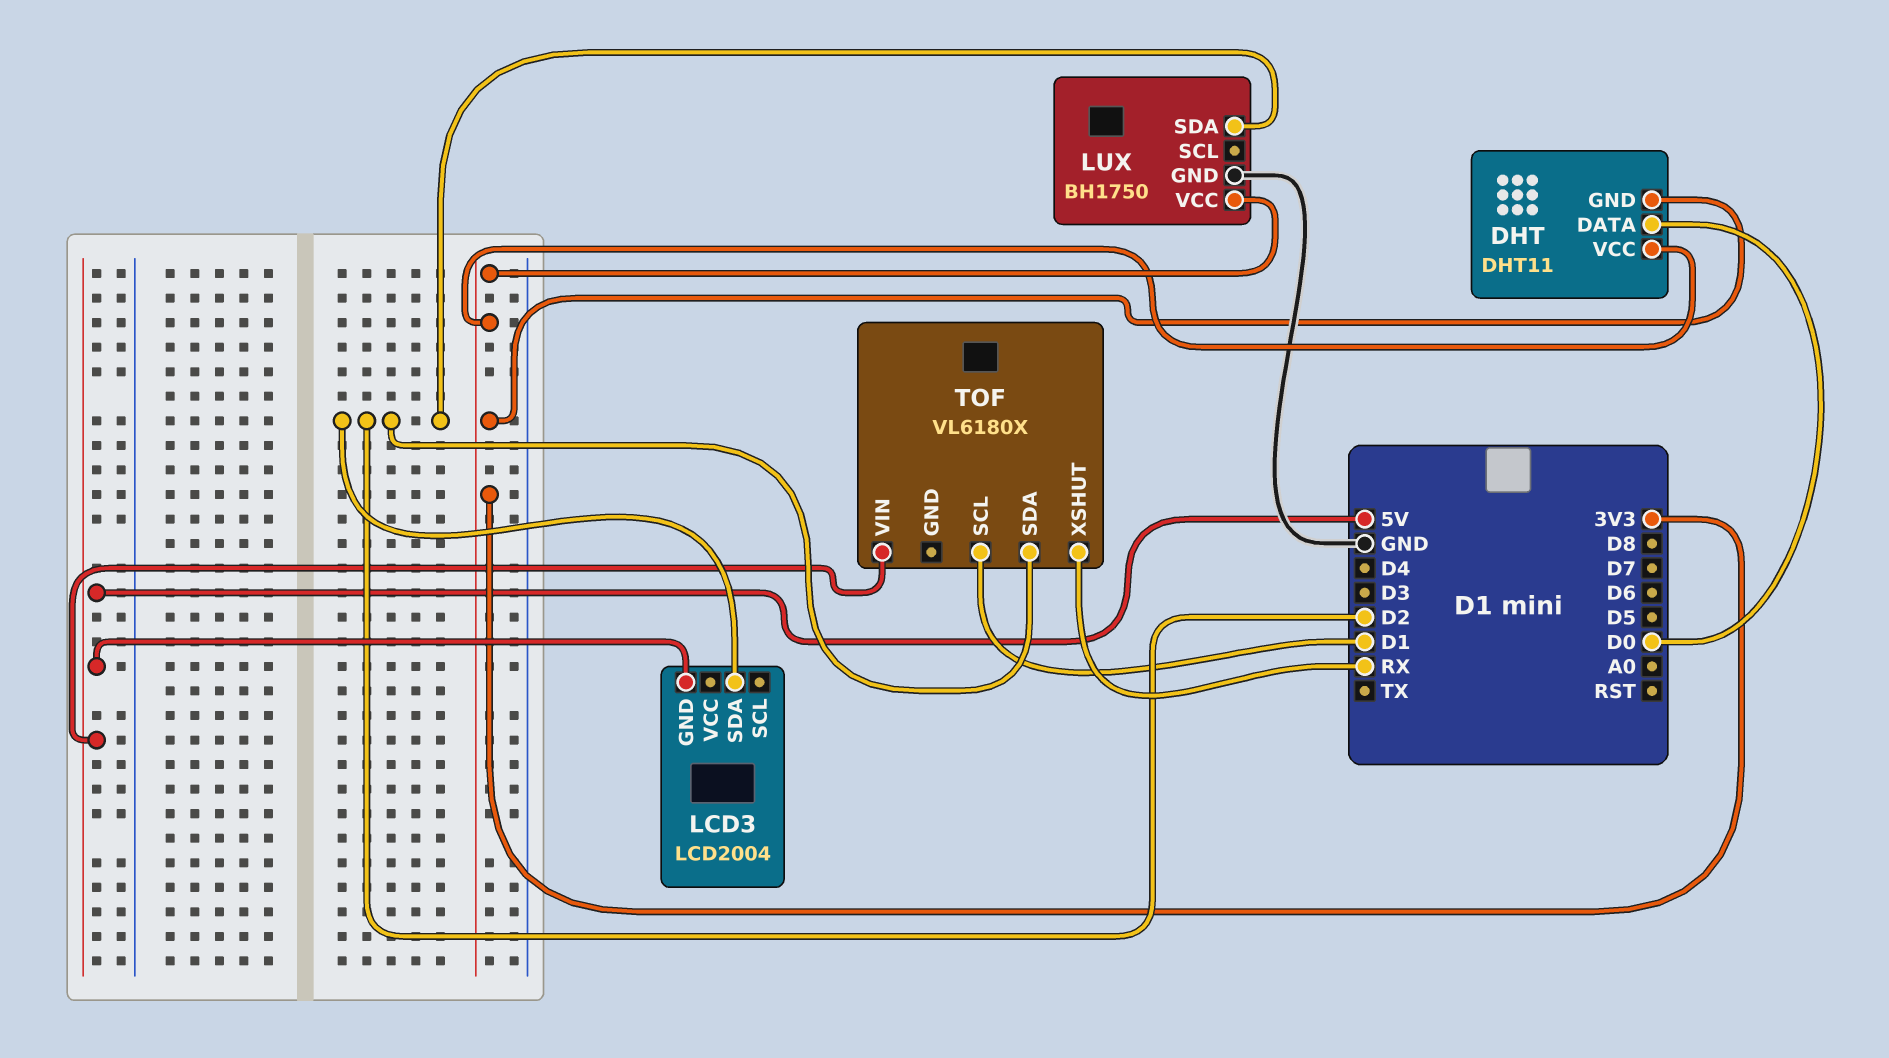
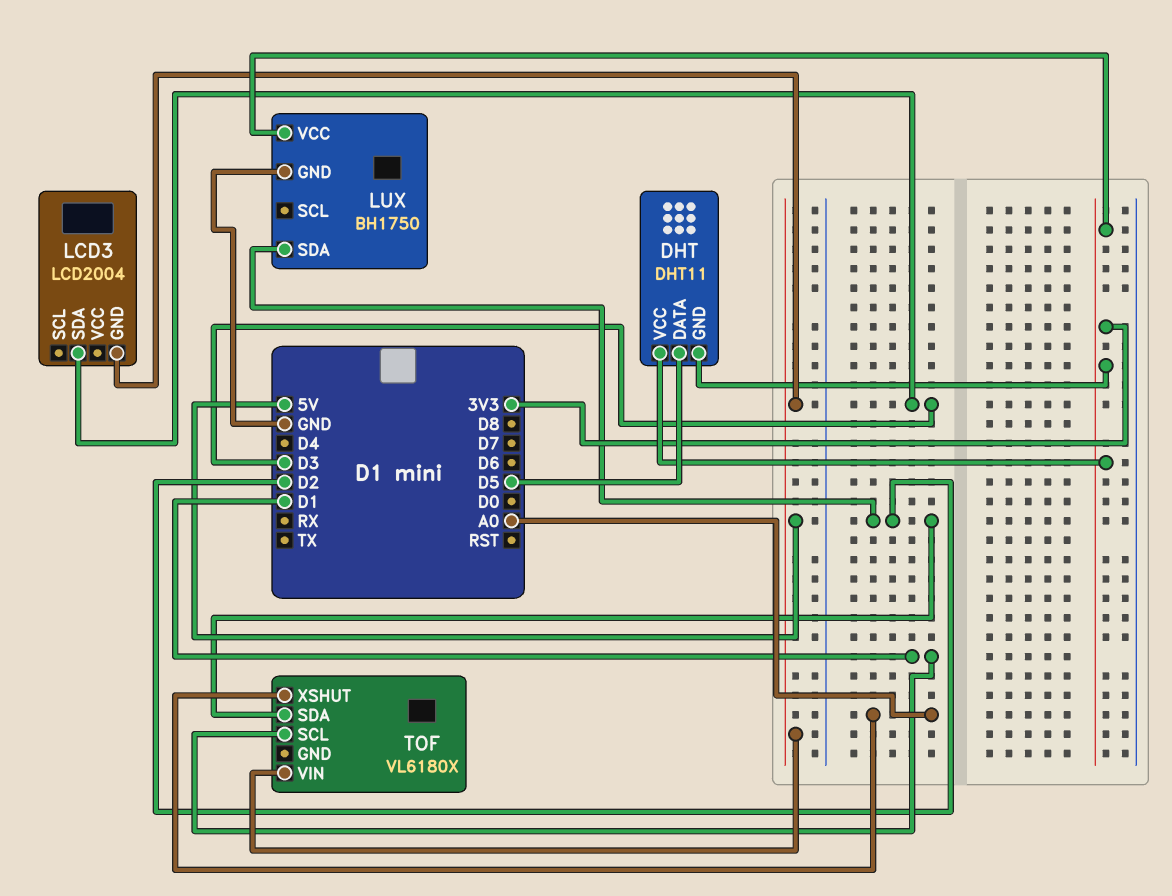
DHT pin DATA: D0 -> D5
LCD3 pin SDA: D2 -> D3
TOF pin XSHUT: RX -> A0

